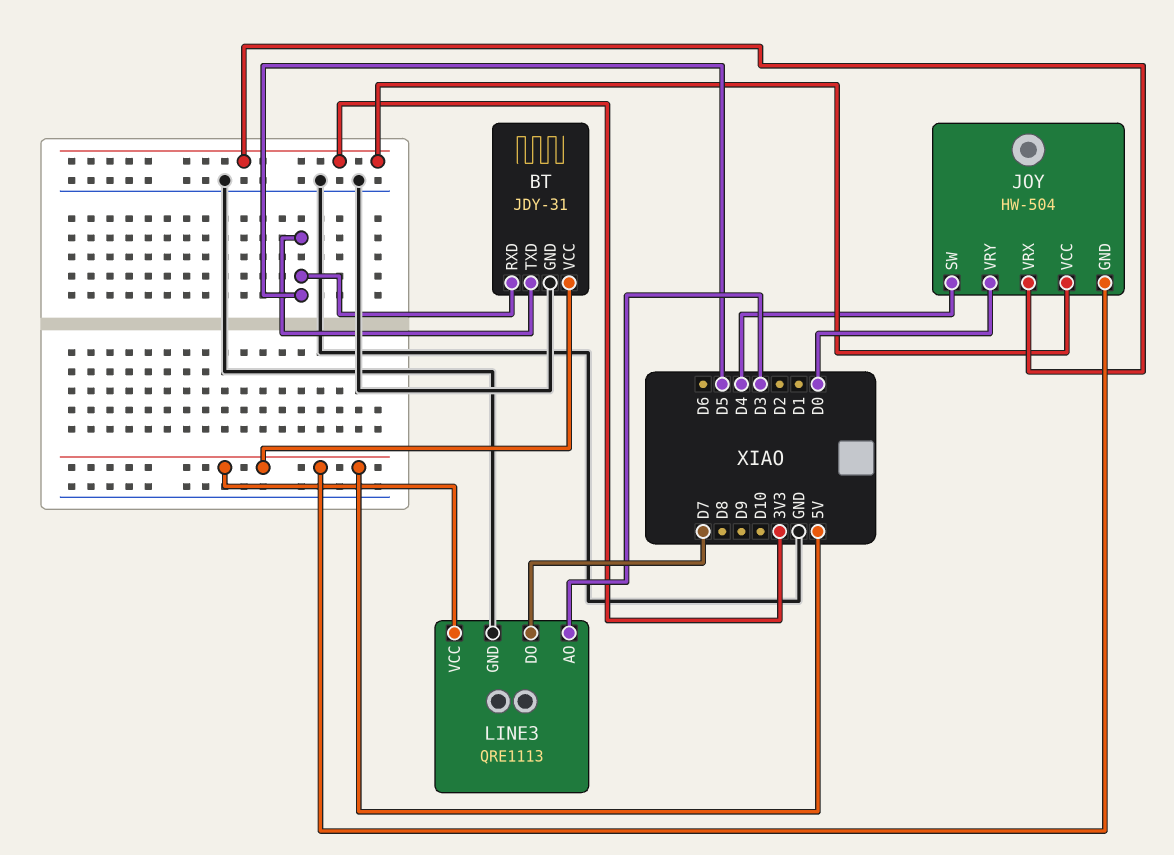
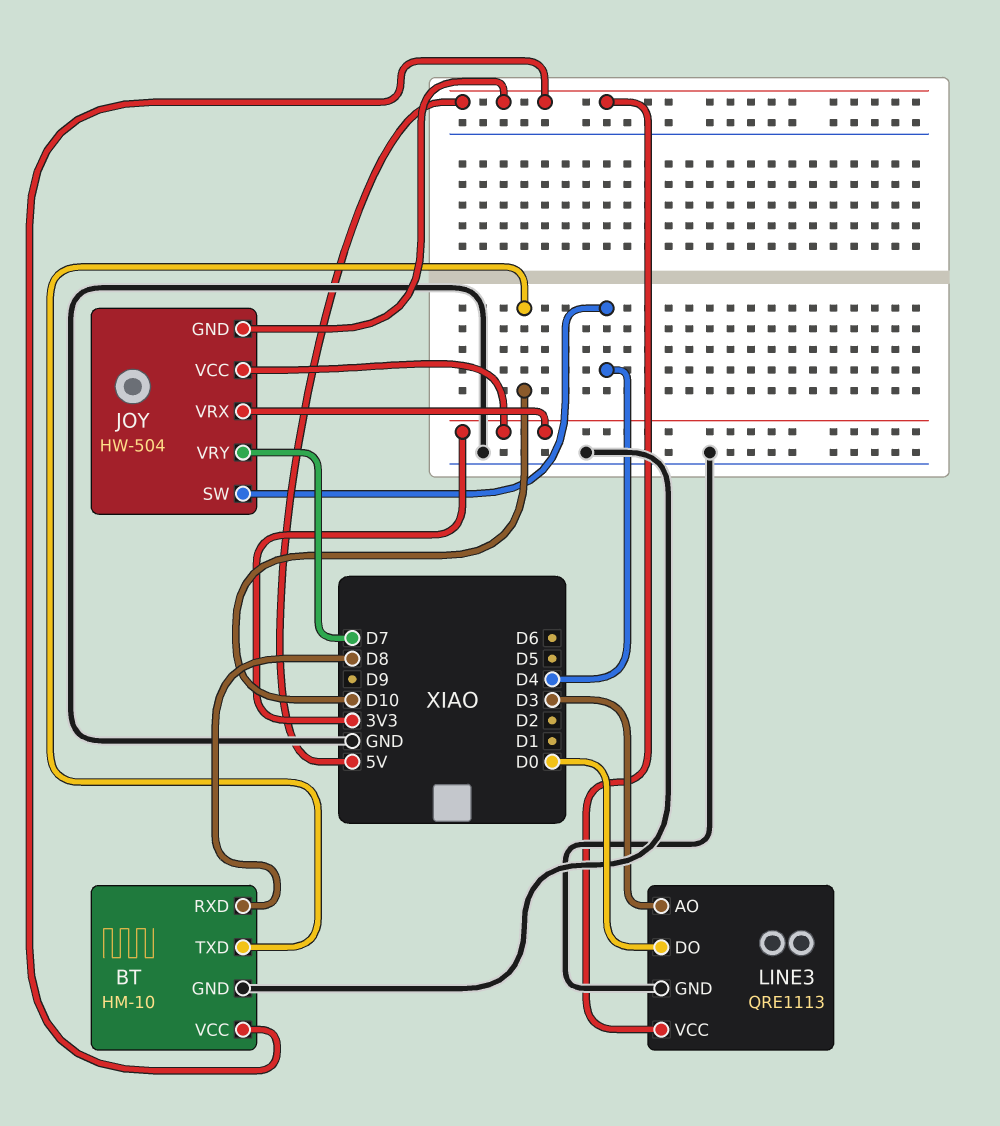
BT: JDY-31 -> HM-10
BT pin RXD: D5 -> D8
BT pin TXD: D5 -> D10
JOY pin VRY: D0 -> D7
LINE3 pin DO: D7 -> D0

